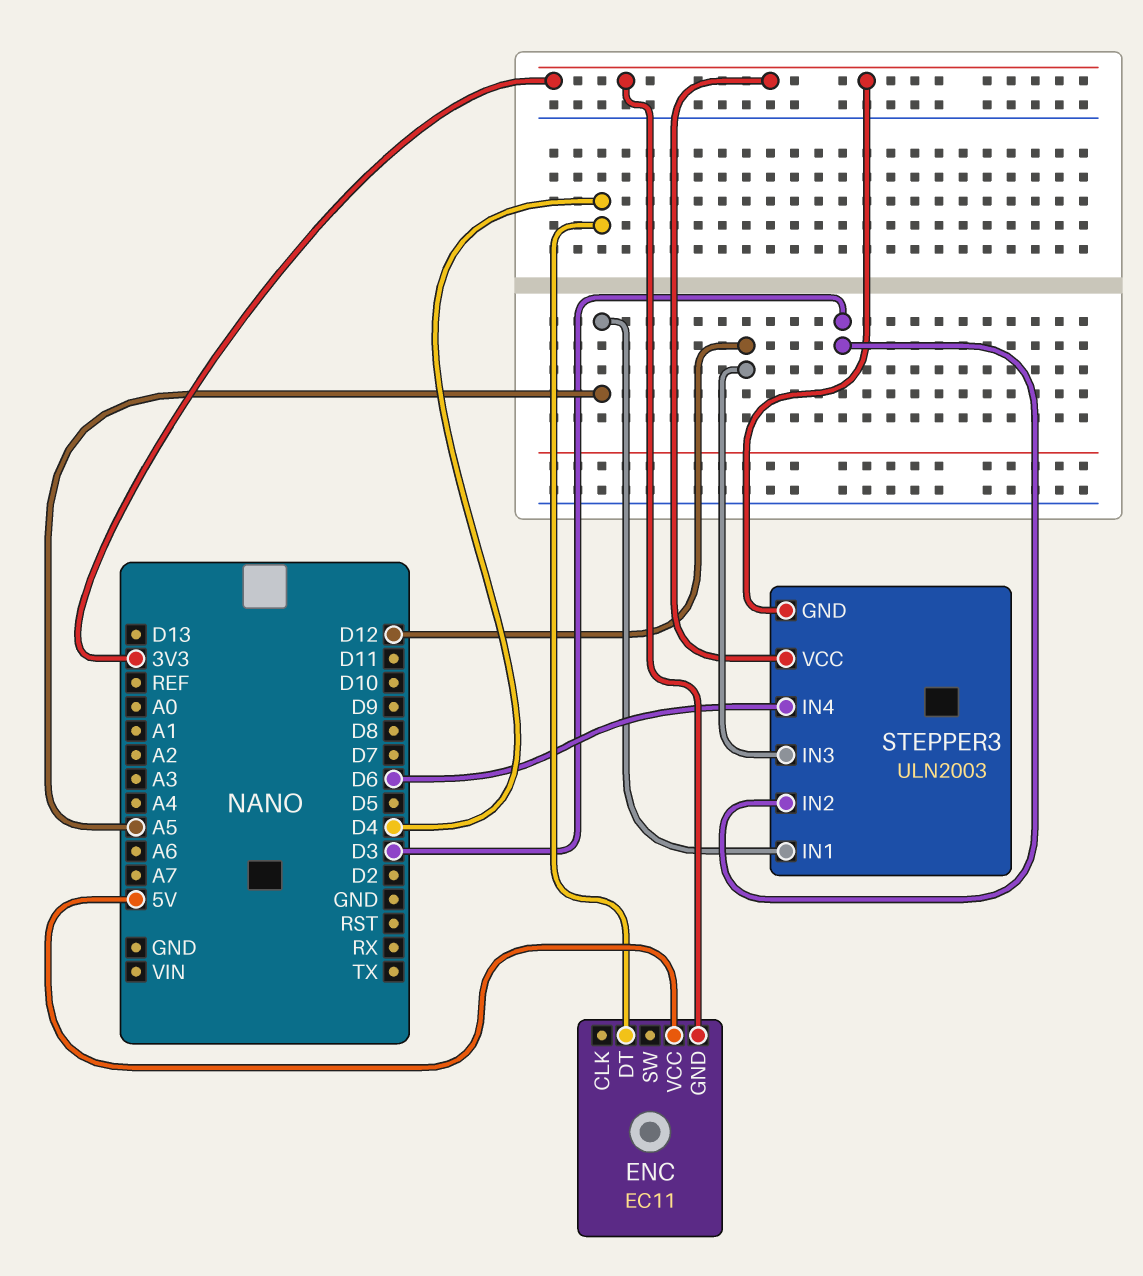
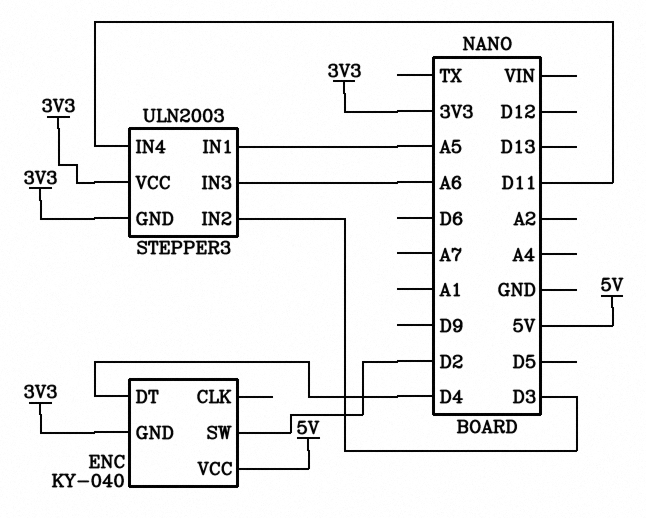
ENC: EC11 -> KY-040
ENC pin SW: none -> D2
STEPPER3 pin IN3: D12 -> A6
STEPPER3 pin IN4: D6 -> D11

